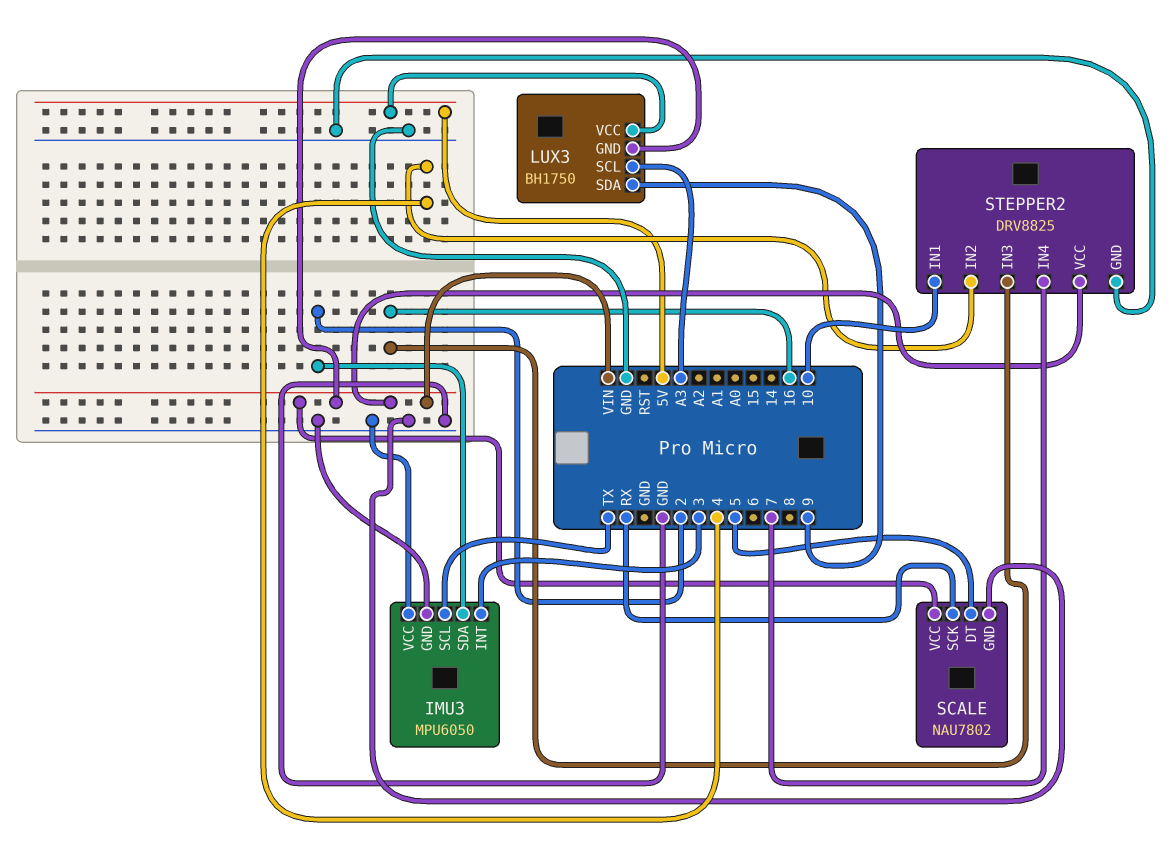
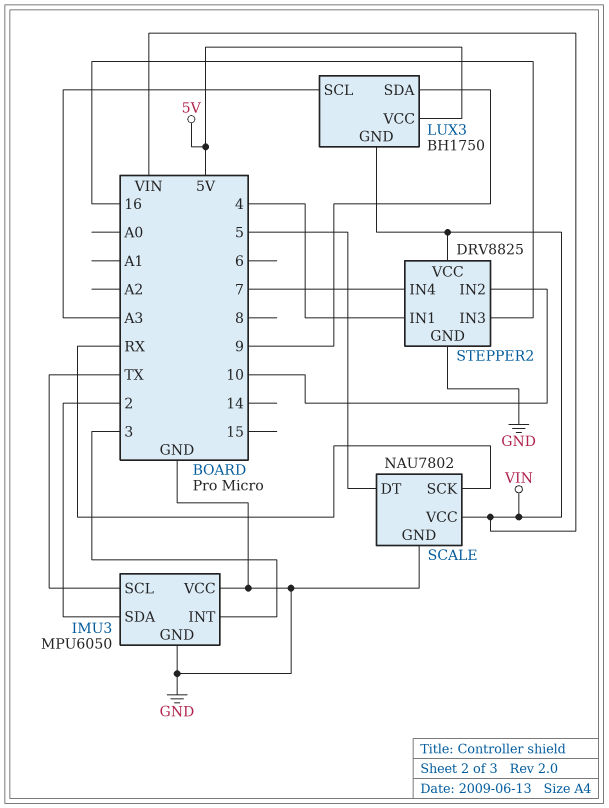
STEPPER2 pin IN1: 10 -> 4
STEPPER2 pin IN2: 4 -> 10

